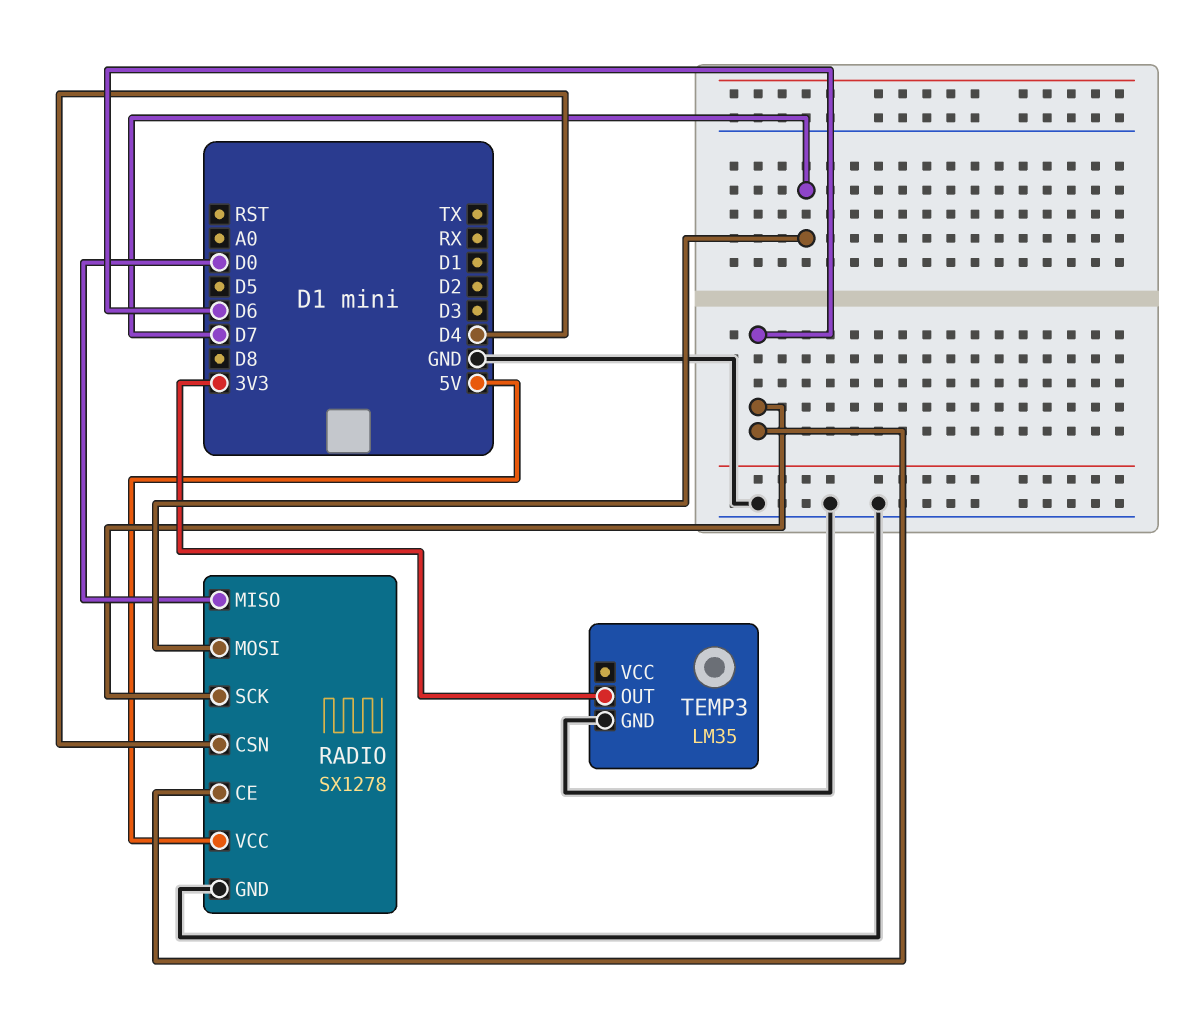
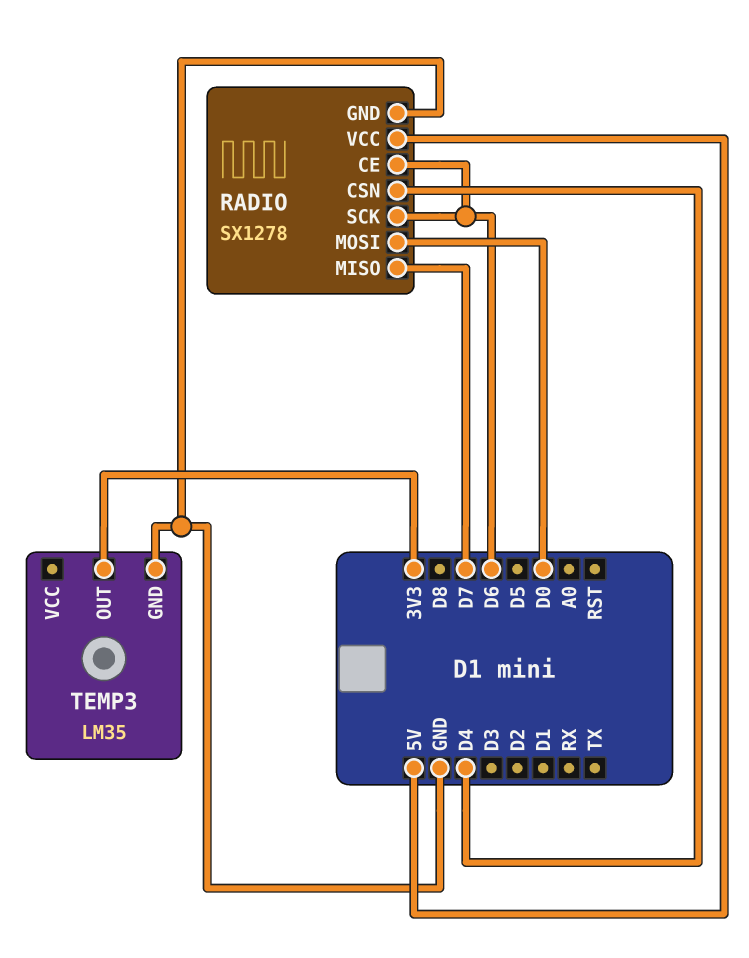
RADIO pin MISO: D0 -> D7
RADIO pin MOSI: D7 -> D0

